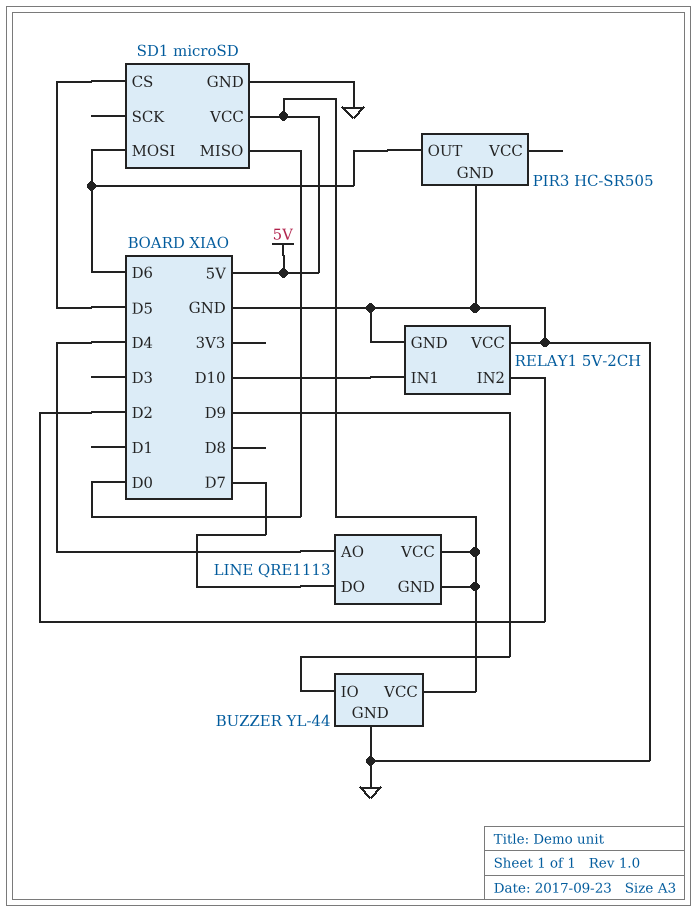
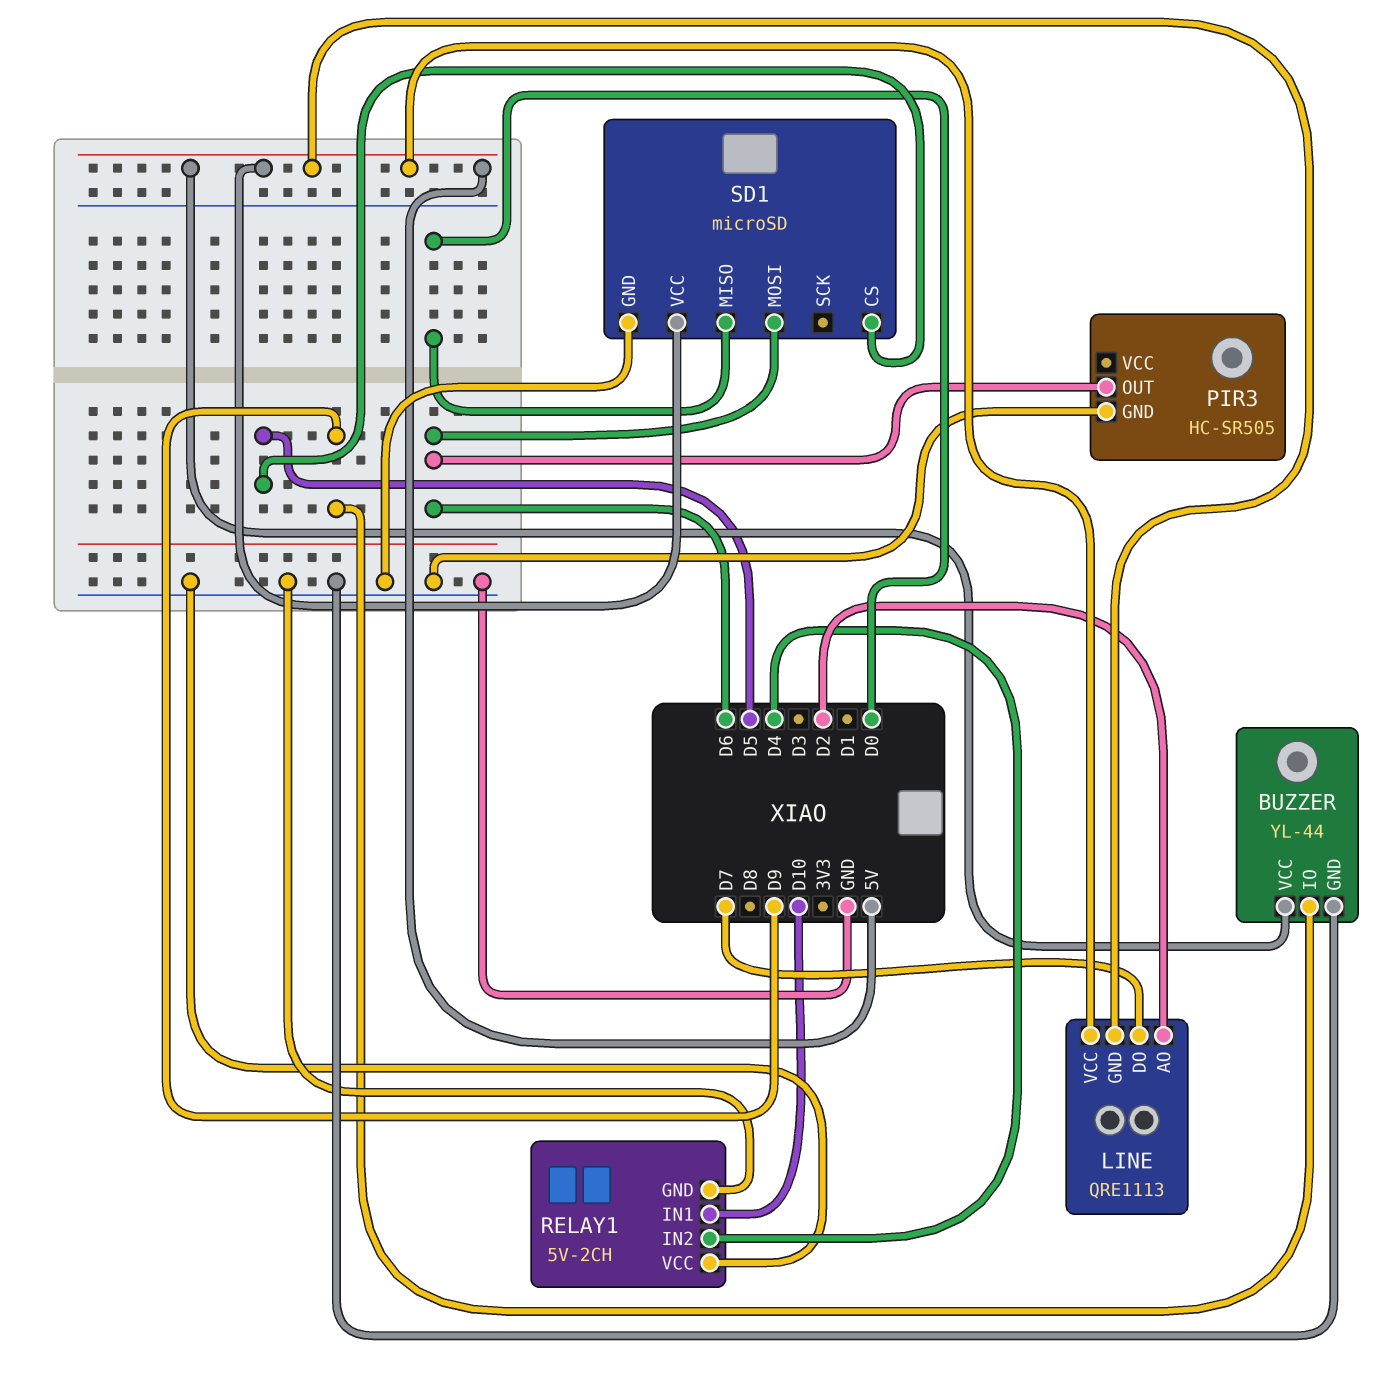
LINE pin AO: D4 -> D2
RELAY1 pin IN2: D2 -> D4

